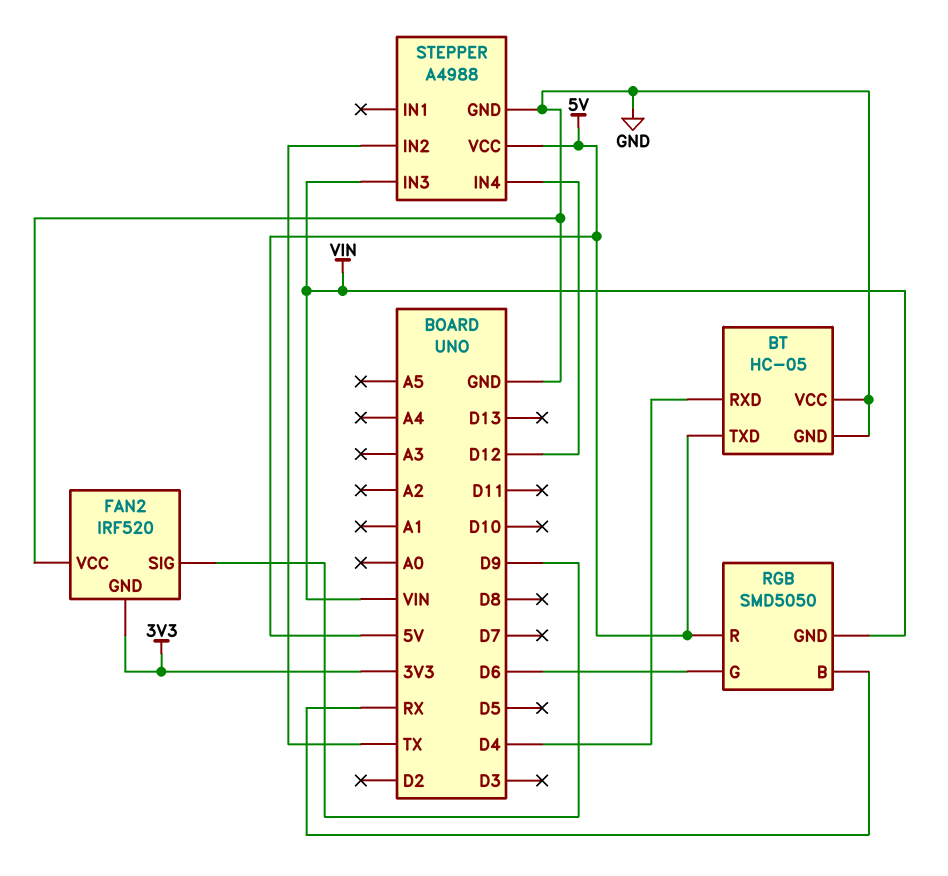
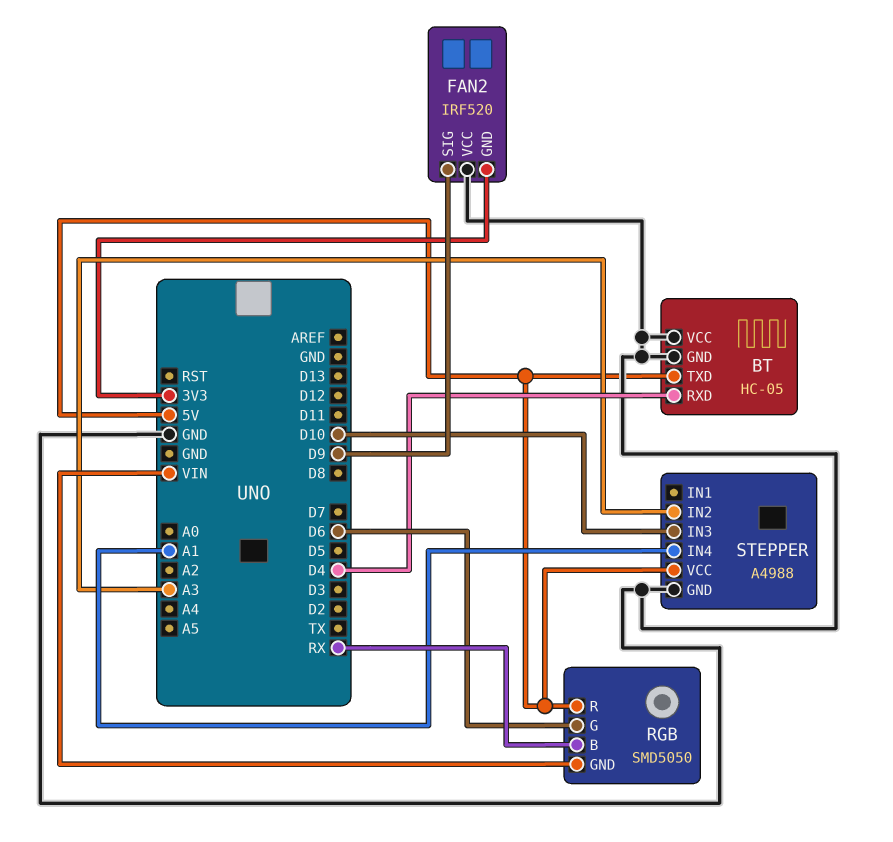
STEPPER pin IN2: TX -> A3
STEPPER pin IN3: VIN -> D10
STEPPER pin IN4: D12 -> A1

